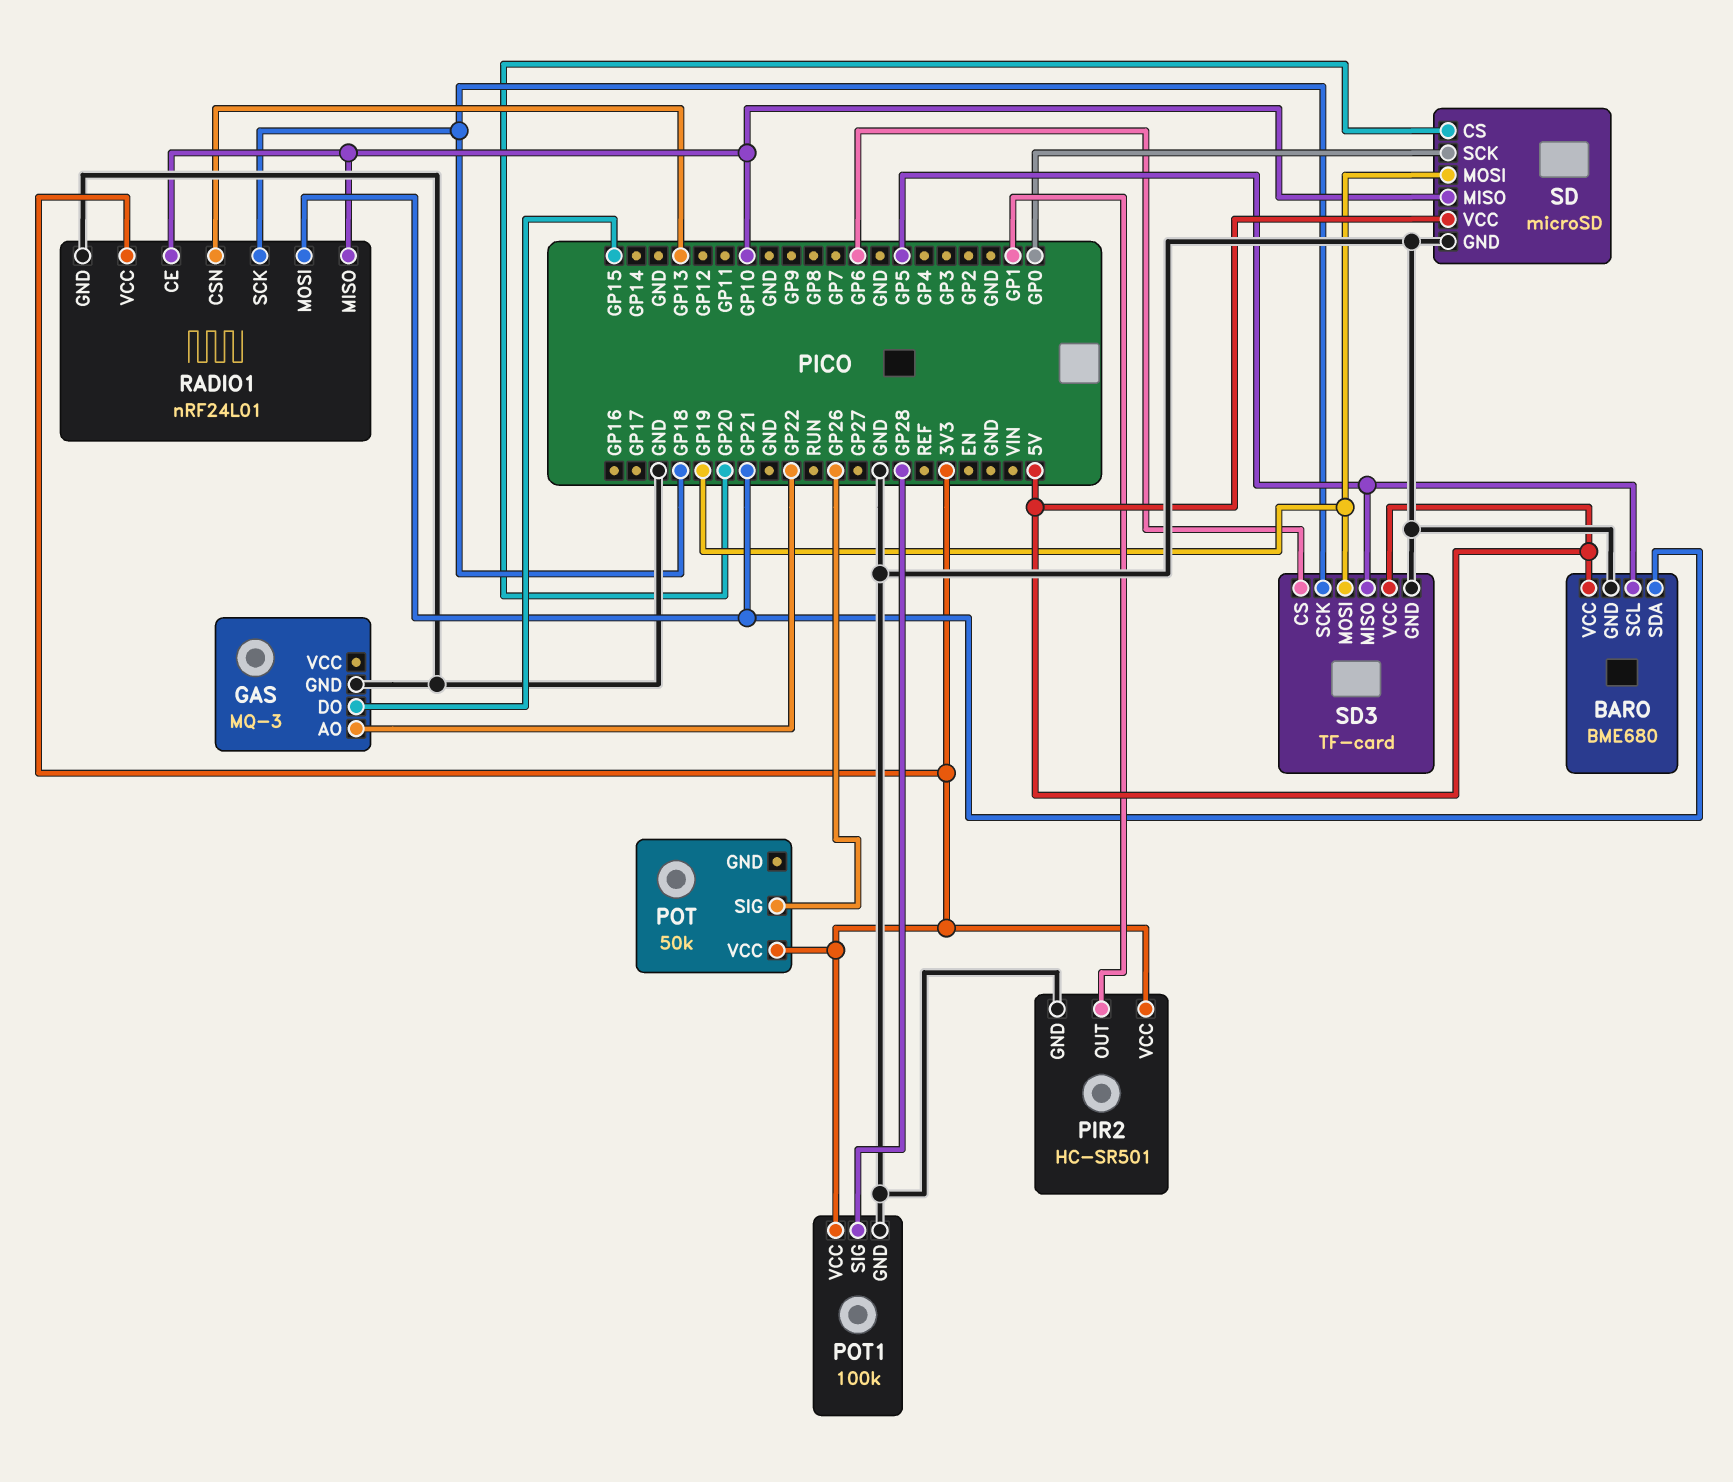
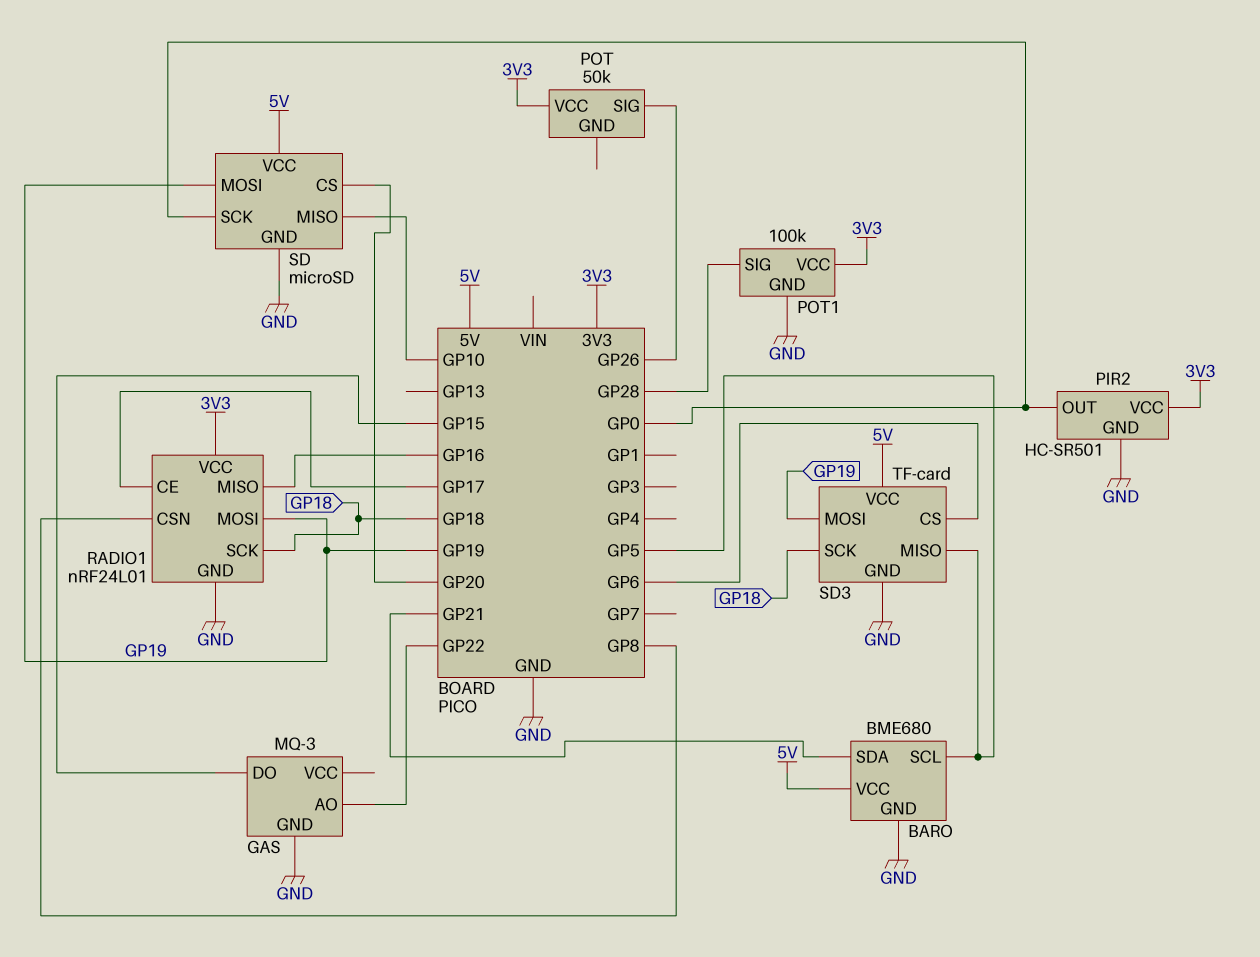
PIR2 pin OUT: GP1 -> GP0
RADIO1 pin CE: GP10 -> GP17
RADIO1 pin CSN: GP13 -> GP8
RADIO1 pin MISO: GP10 -> GP16
RADIO1 pin MOSI: GP21 -> GP19

